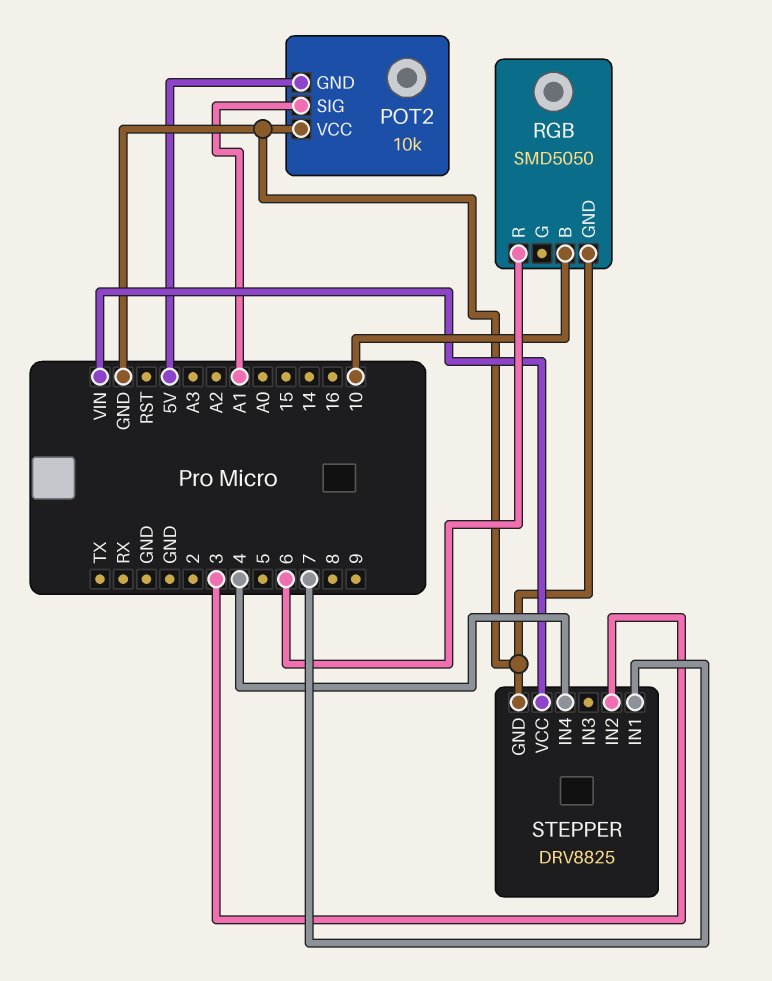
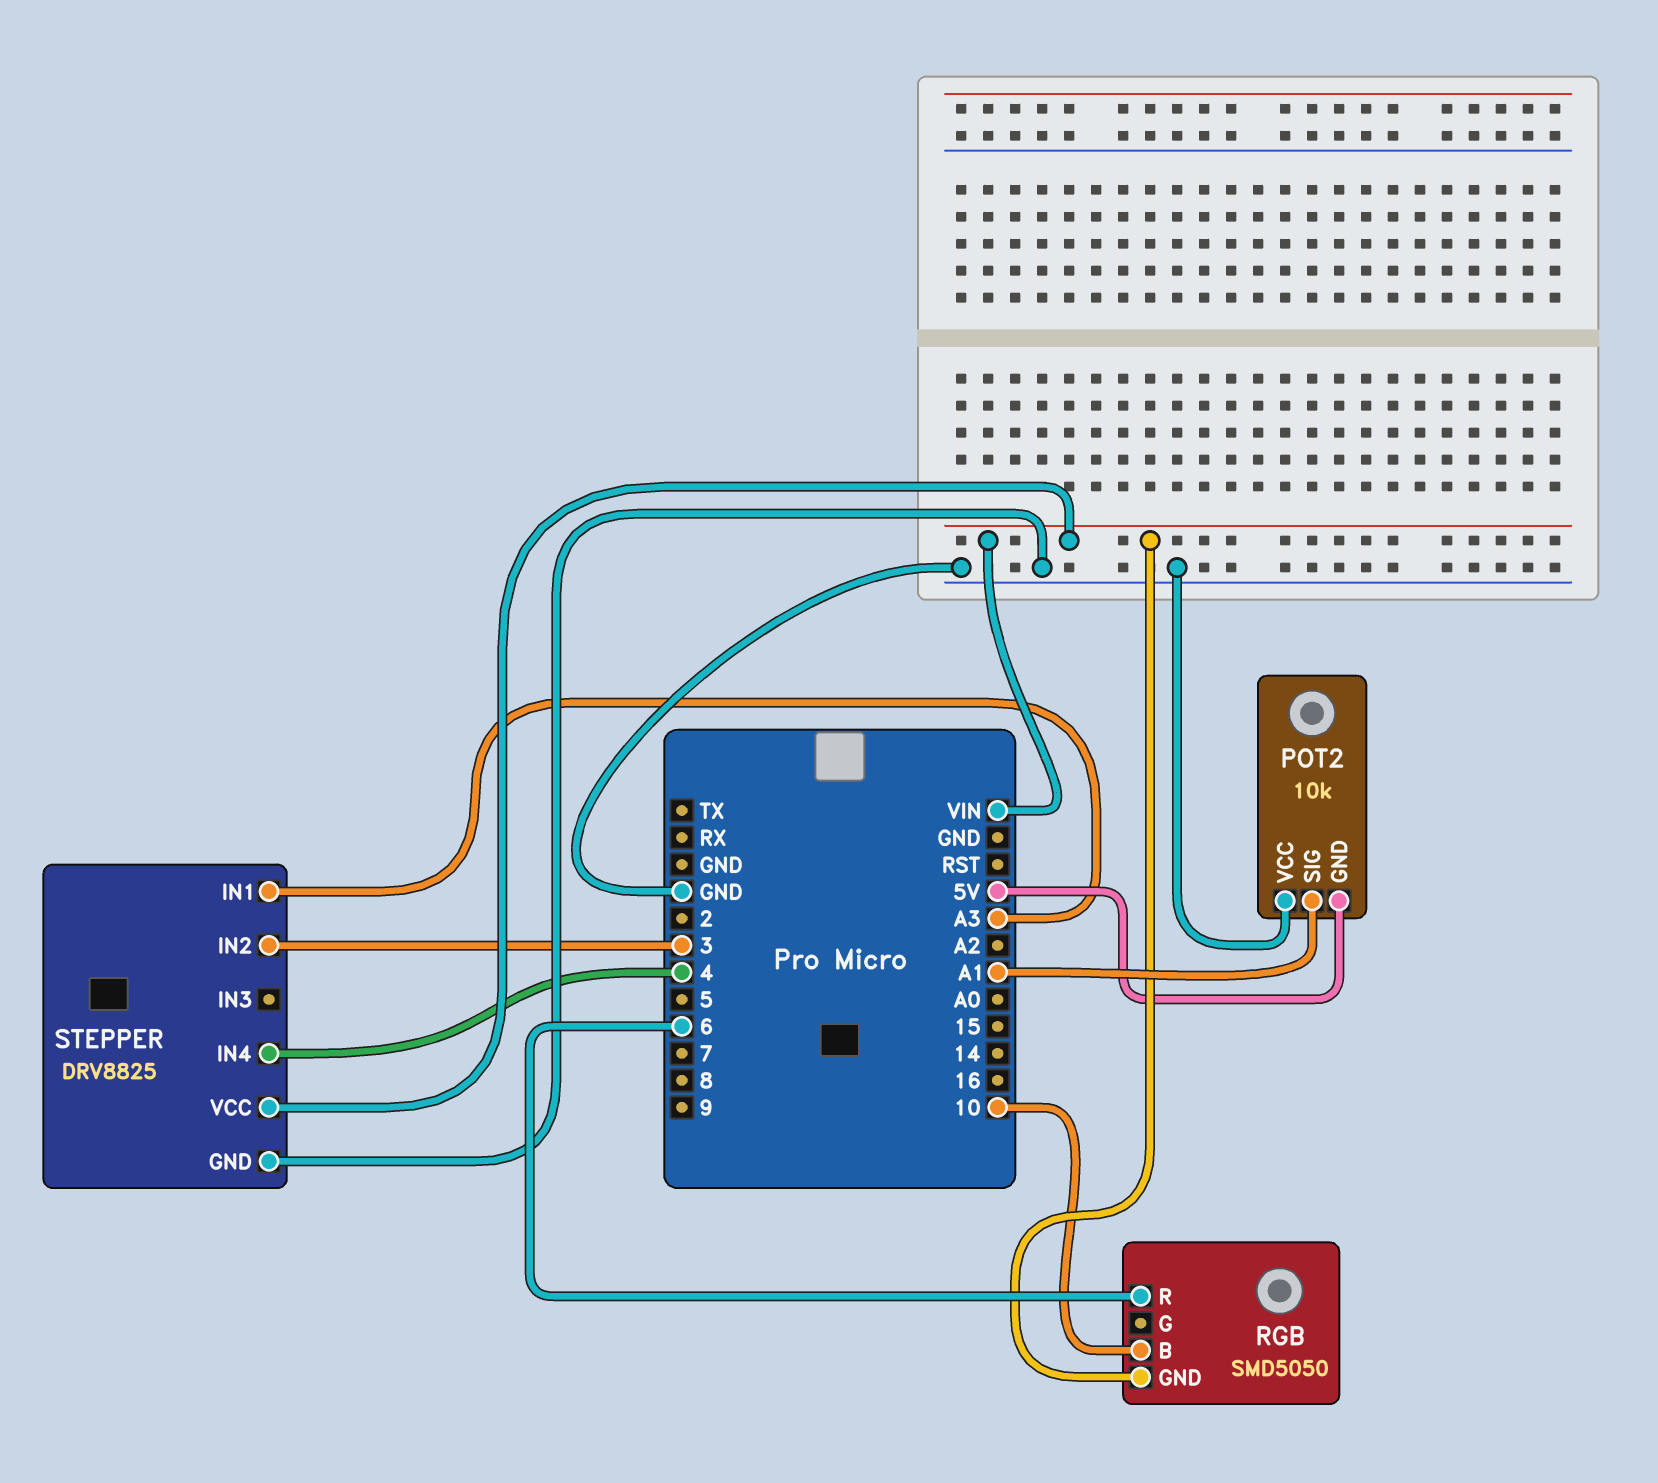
RGB pin GND: GND -> VIN
STEPPER pin IN1: 7 -> A3

